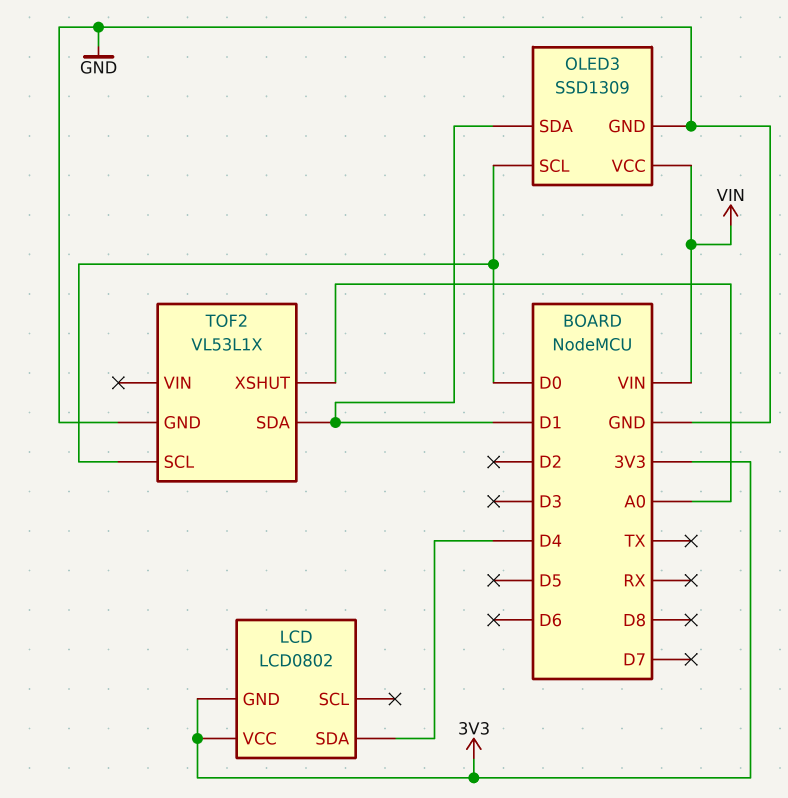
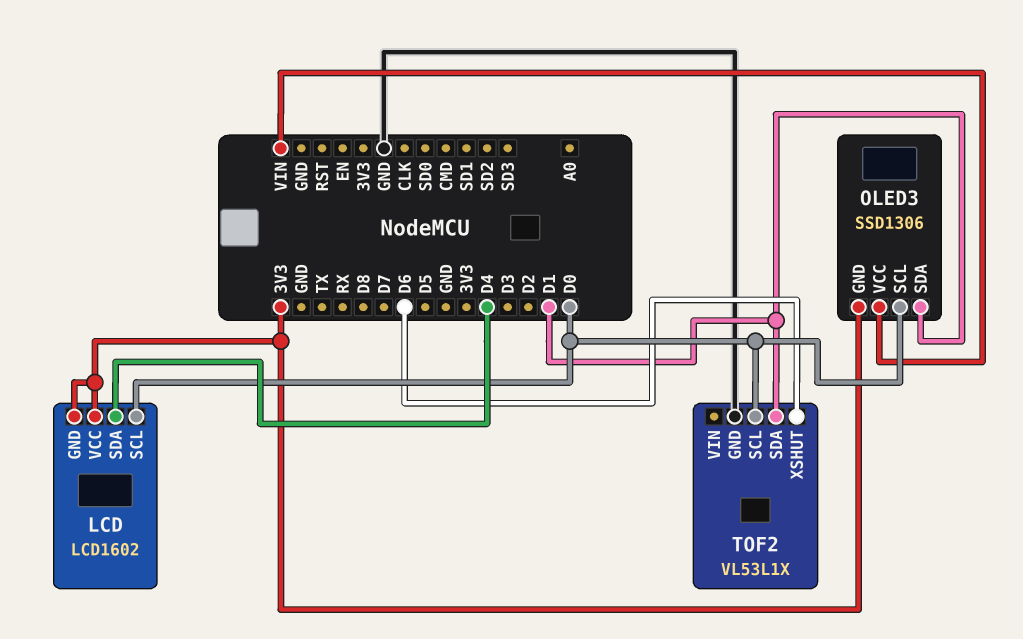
LCD: LCD0802 -> LCD1602
LCD pin SCL: none -> D0
OLED3: SSD1309 -> SSD1306
OLED3 pin GND: GND -> 3V3
TOF2 pin XSHUT: A0 -> D6

